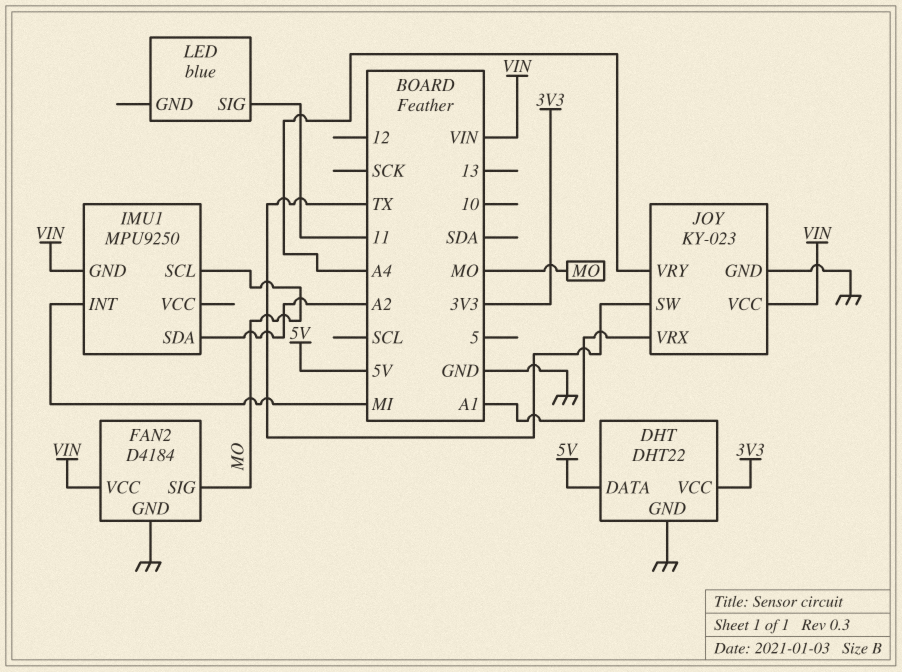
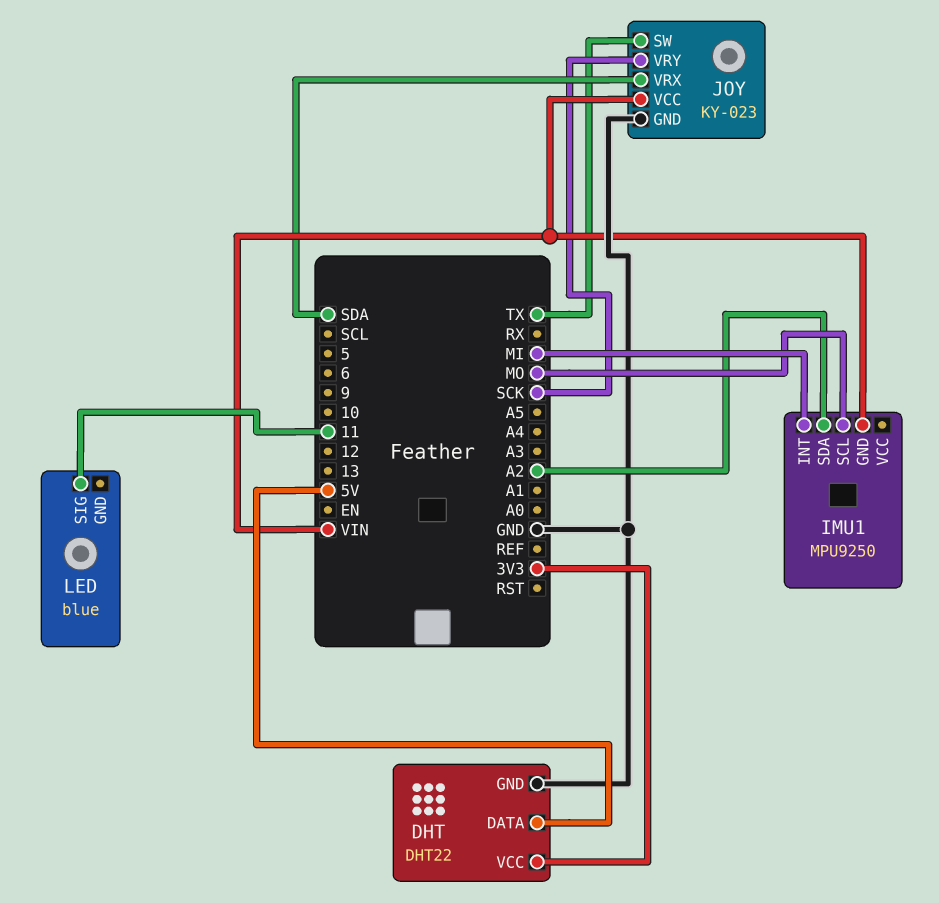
FAN2: D4184 -> none
FAN2 pin GND: GND -> none
FAN2 pin SIG: MO -> none
FAN2 pin VCC: VIN -> none
JOY pin VRX: A1 -> SDA
JOY pin VRY: A4 -> SCK

